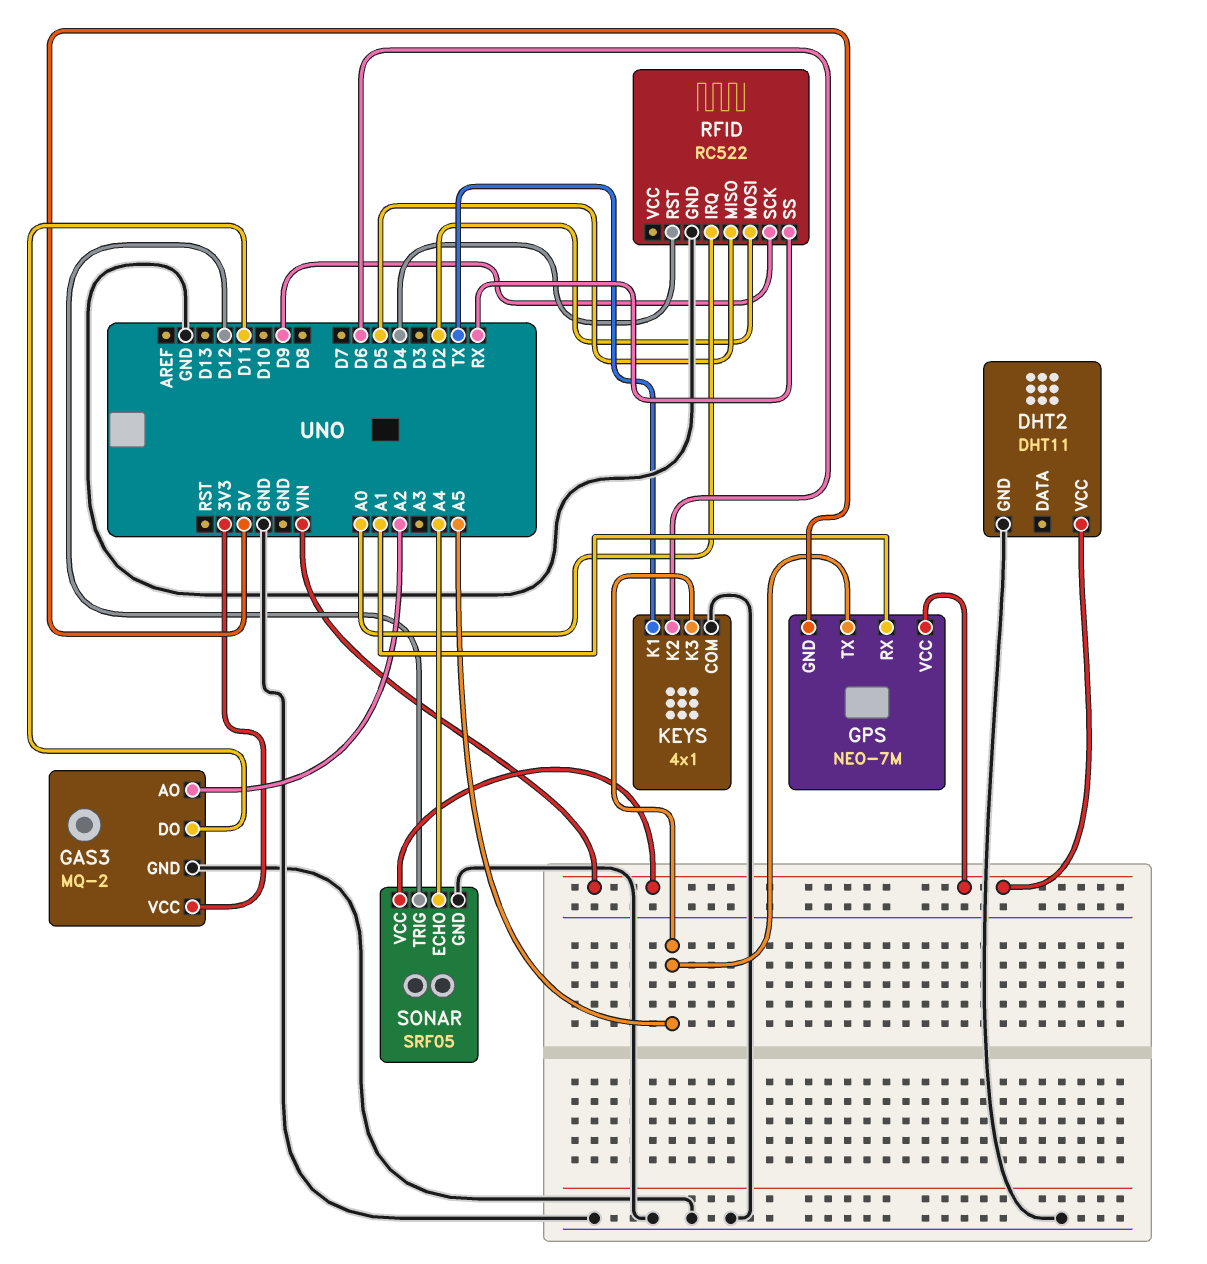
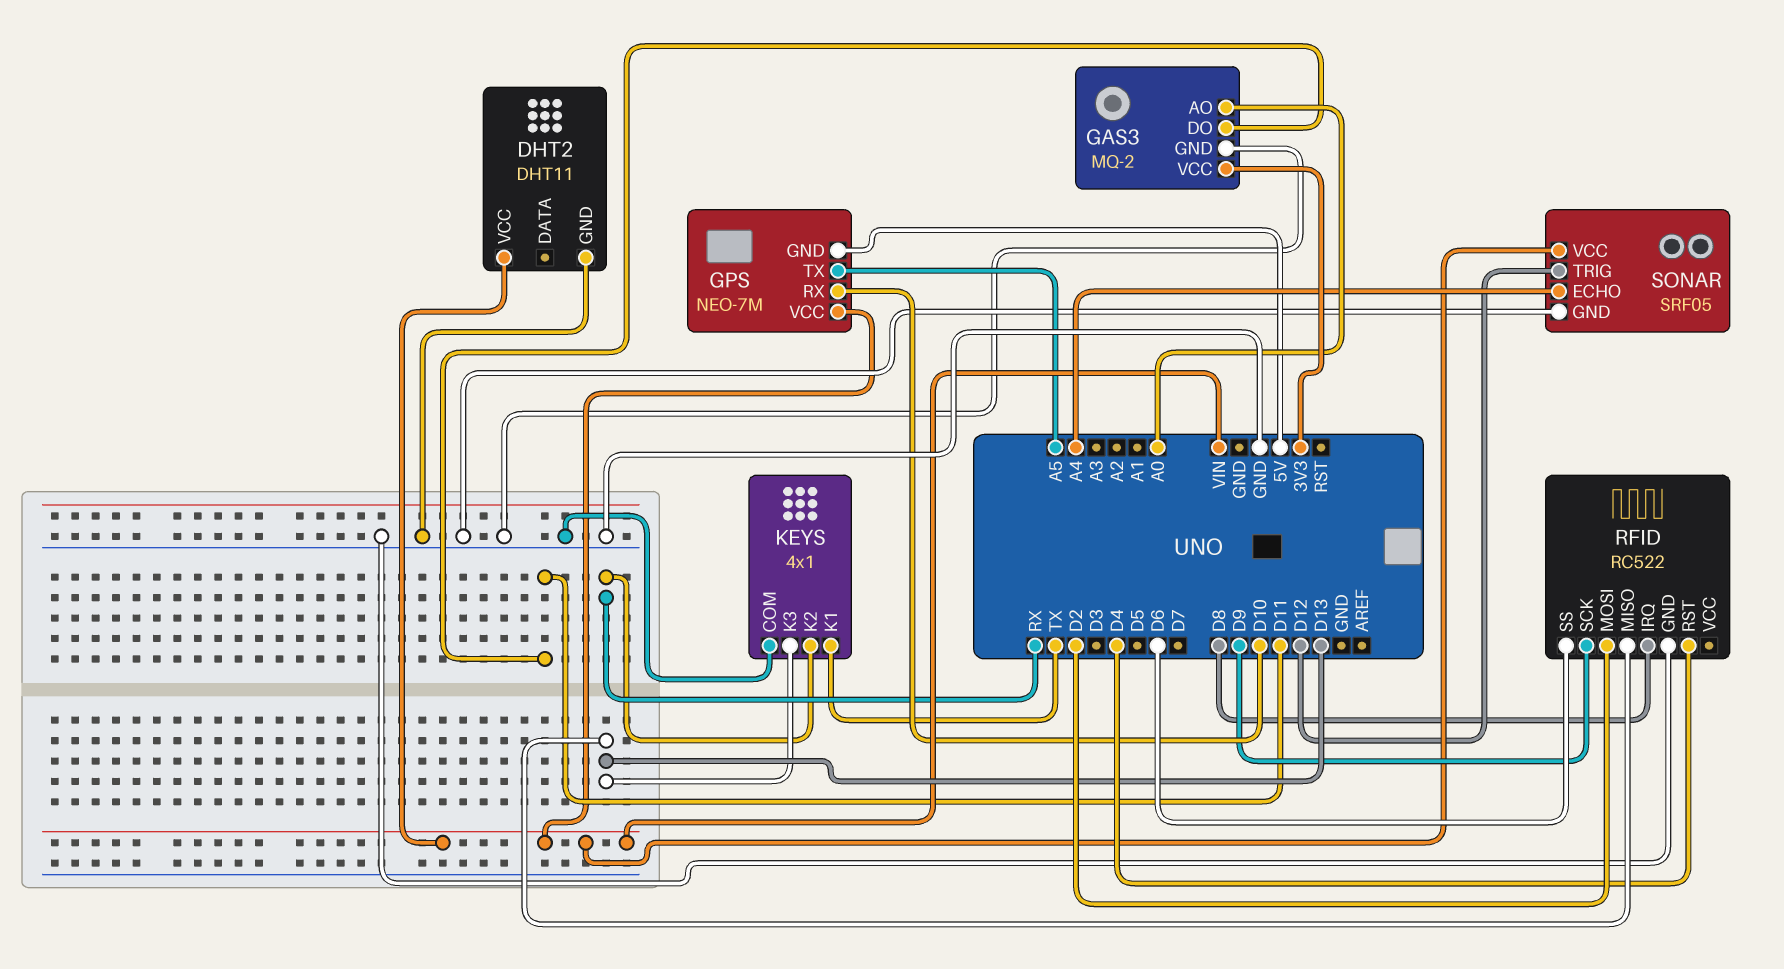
GAS3 pin AO: A2 -> A0
GPS pin RX: A1 -> D10
KEYS pin K2: D6 -> RX
KEYS pin K3: A5 -> D13
RFID pin IRQ: A0 -> D8
RFID pin MISO: D5 -> D13
RFID pin SS: RX -> D6

